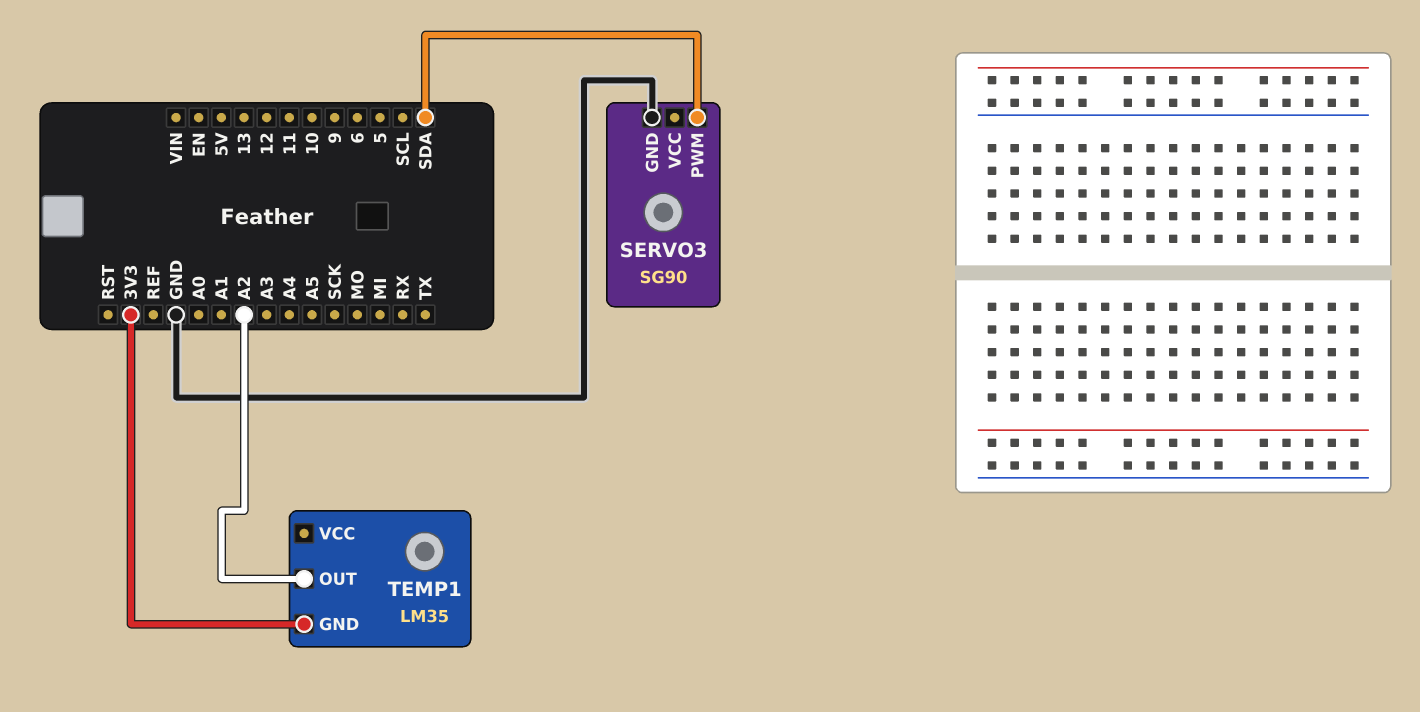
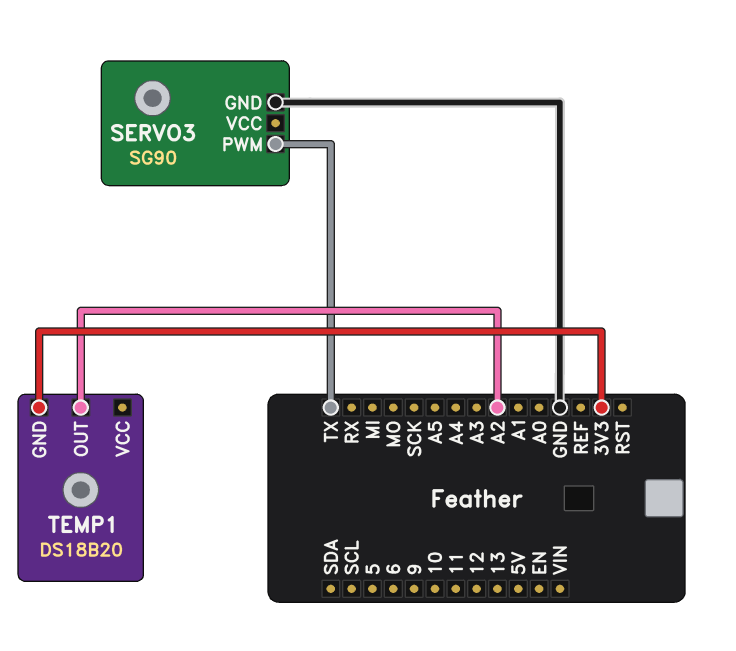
SERVO3 pin PWM: SDA -> TX
TEMP1: LM35 -> DS18B20

